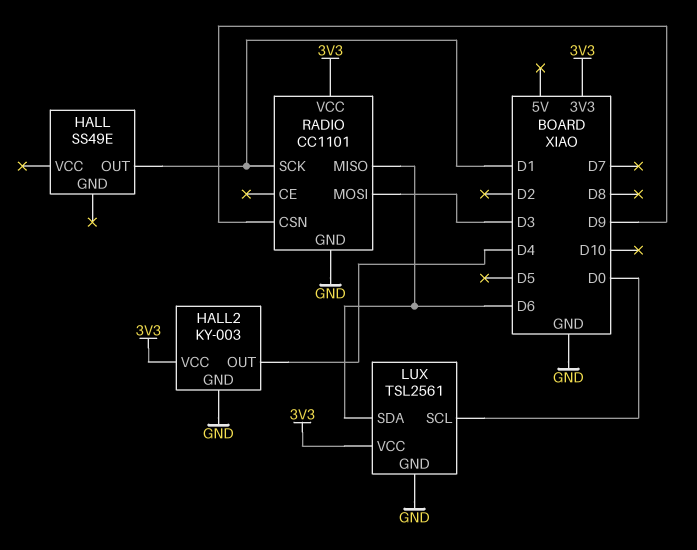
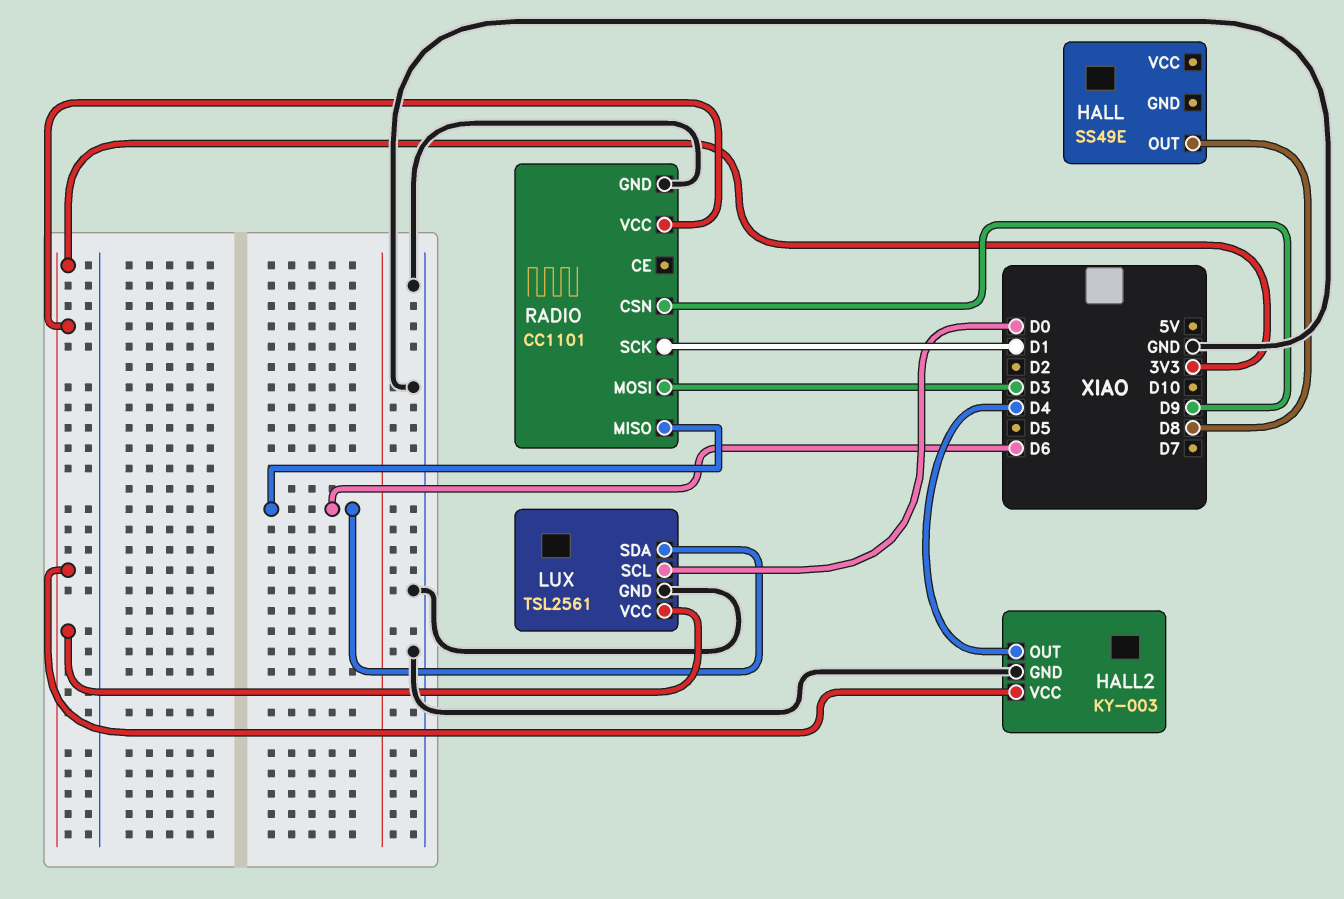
HALL pin OUT: D1 -> D8

